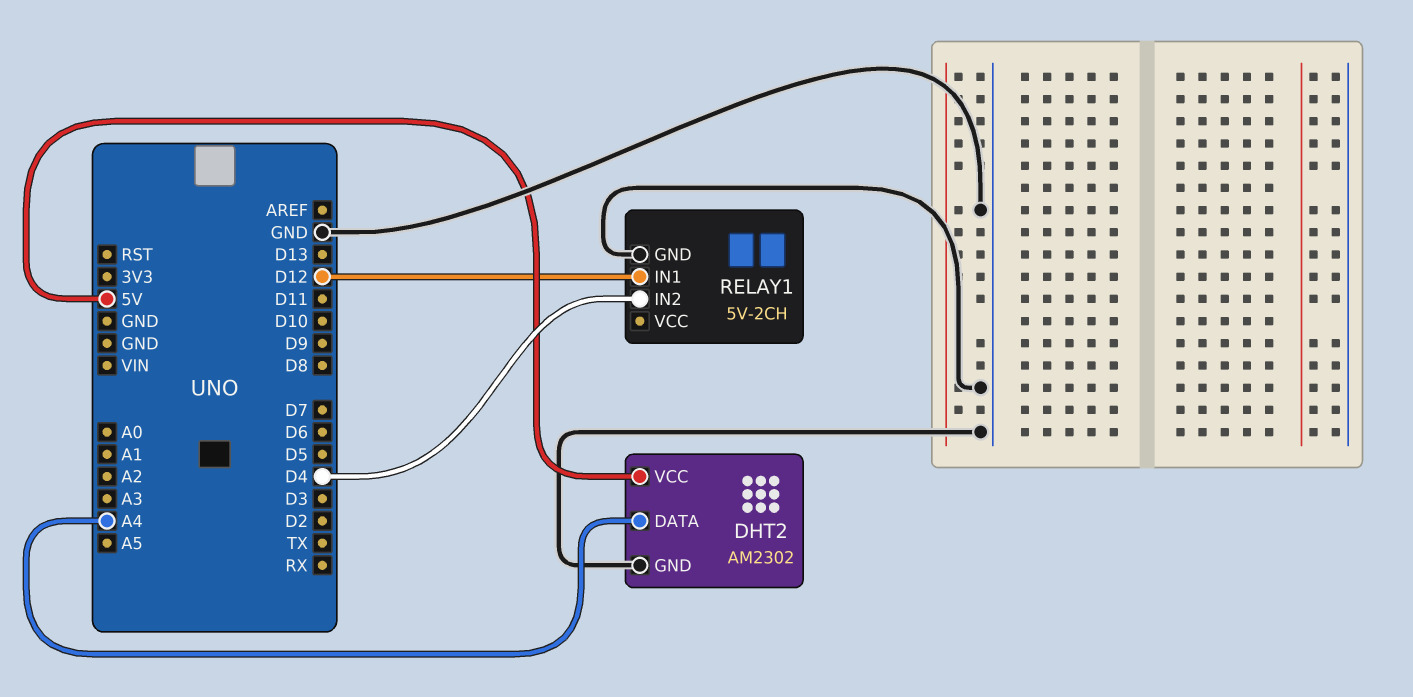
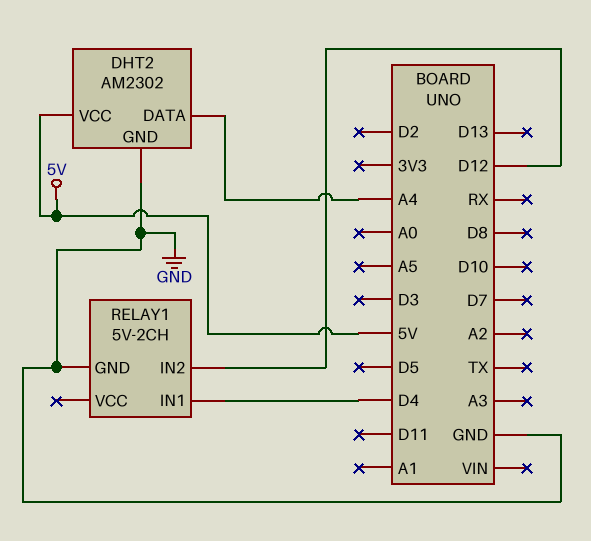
RELAY1 pin IN1: D12 -> D4
RELAY1 pin IN2: D4 -> D12

